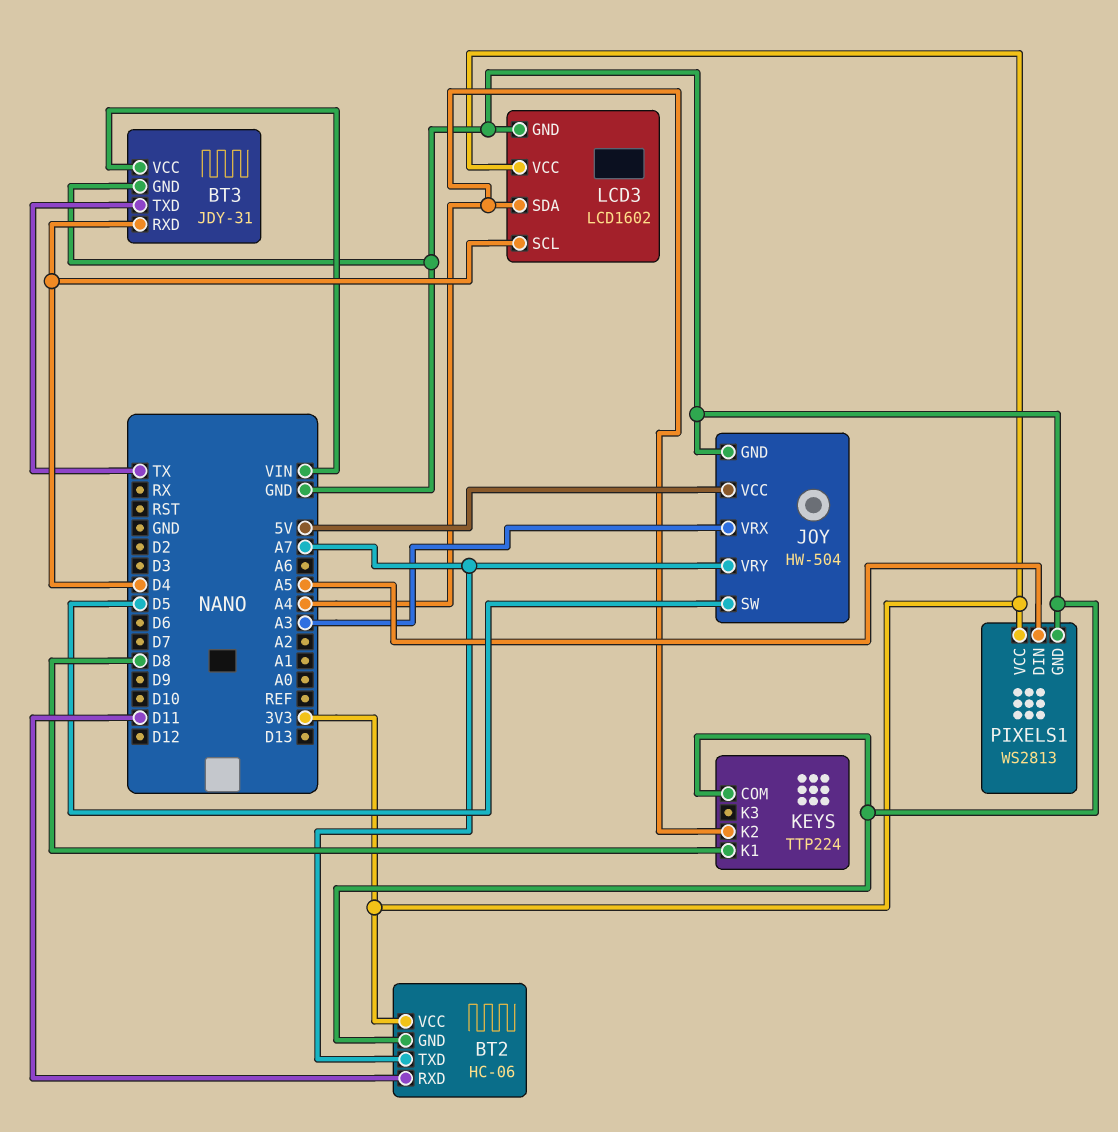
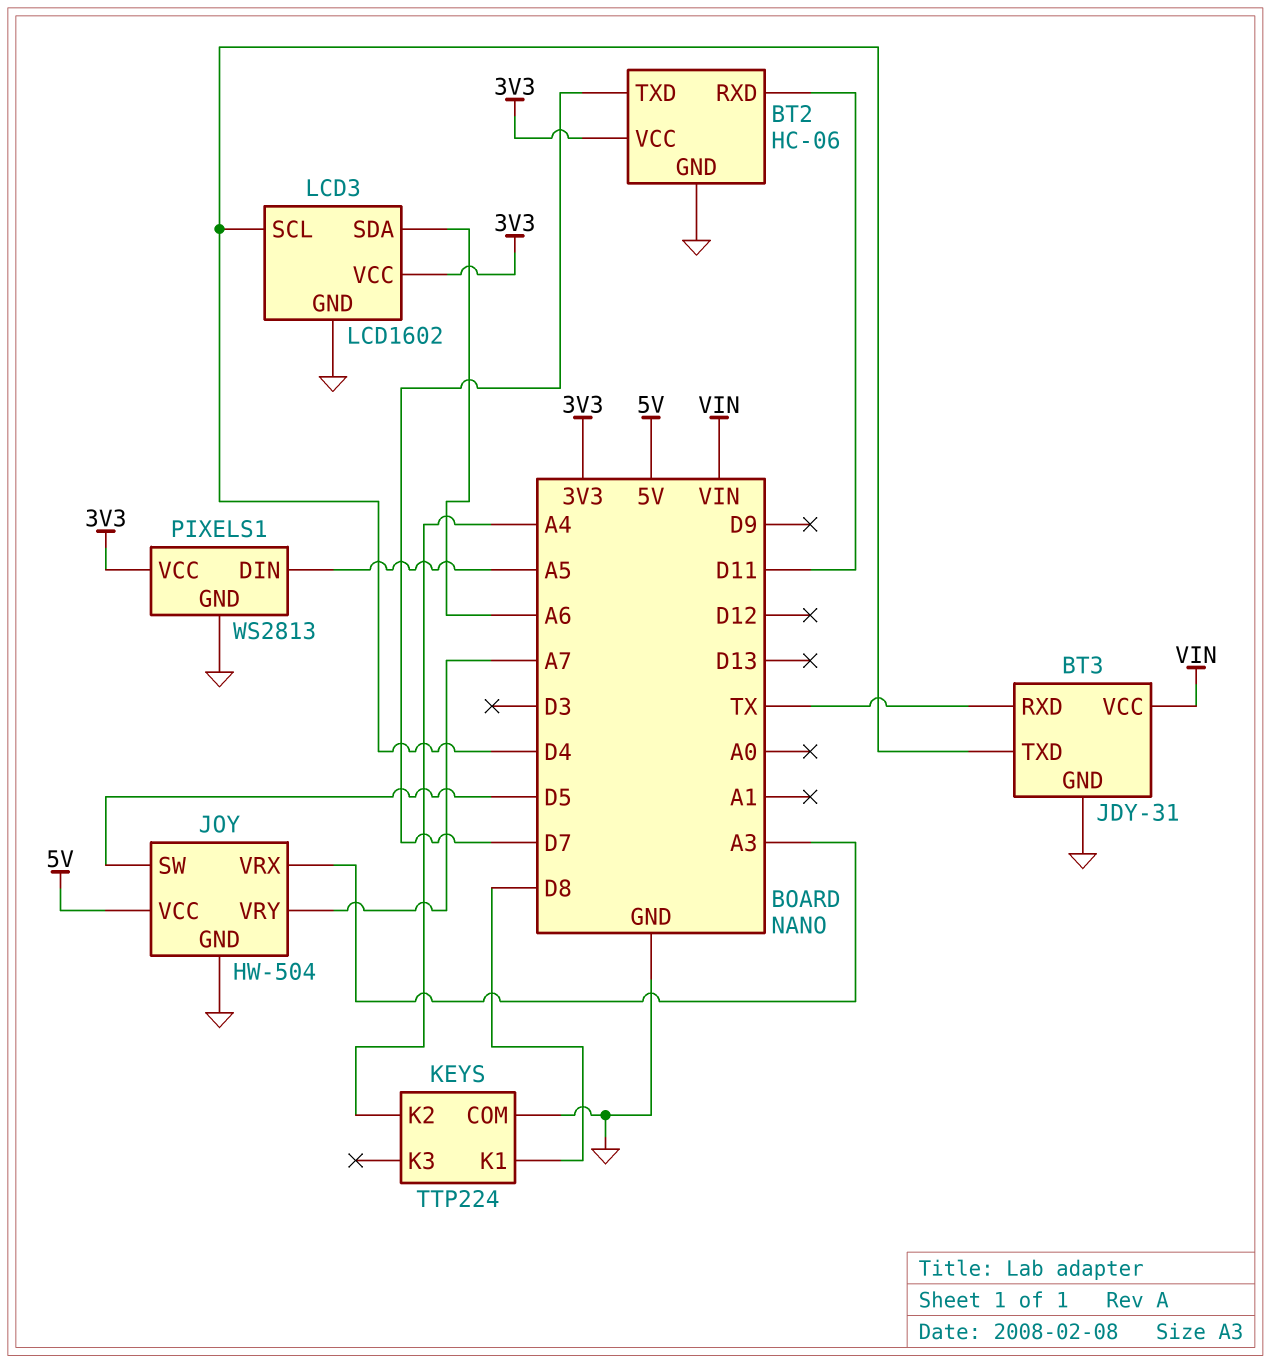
BT2 pin TXD: A7 -> D7
BT3 pin RXD: D4 -> TX
BT3 pin TXD: TX -> D4
LCD3 pin SDA: A4 -> A6

